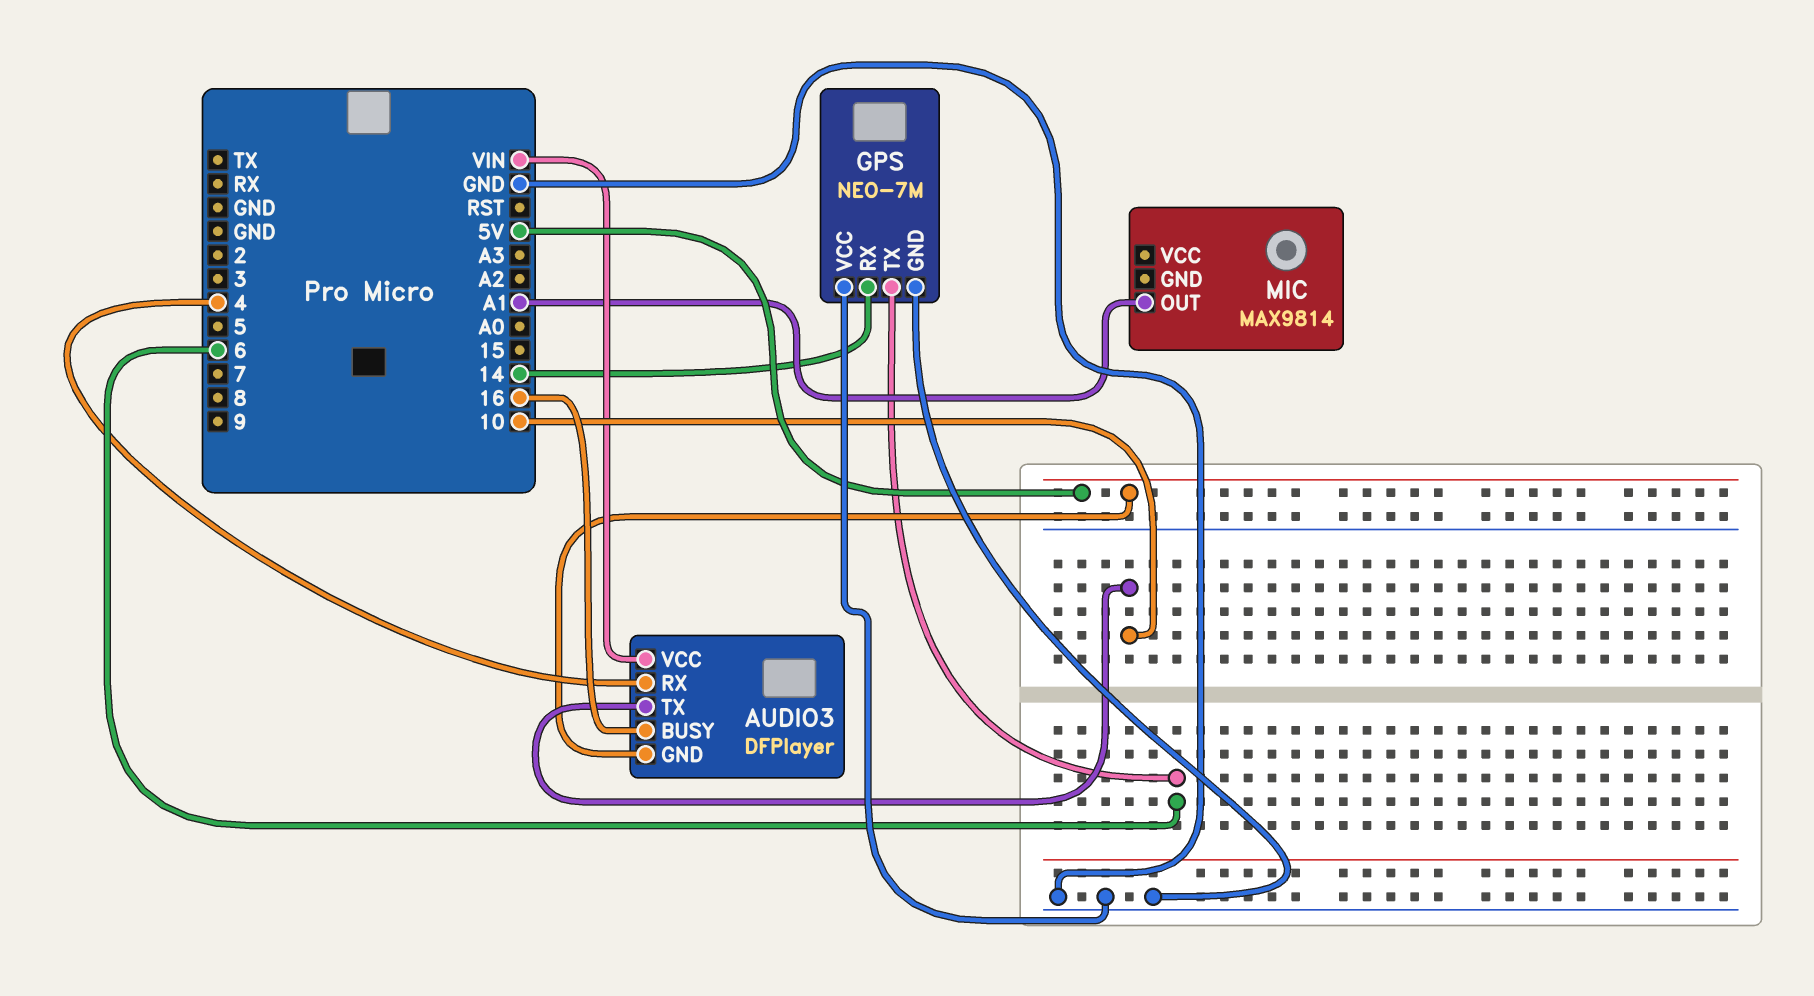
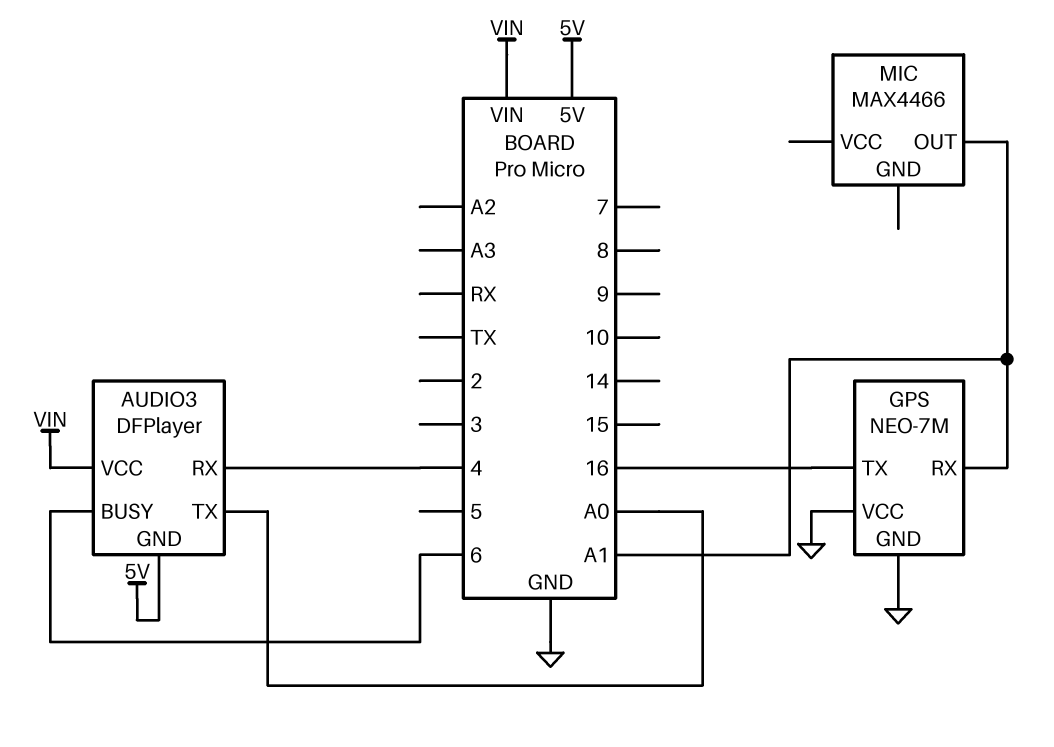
AUDIO3 pin BUSY: 16 -> 6
AUDIO3 pin TX: 10 -> A0
GPS pin RX: 14 -> A1
GPS pin TX: 6 -> 16
MIC: MAX9814 -> MAX4466

